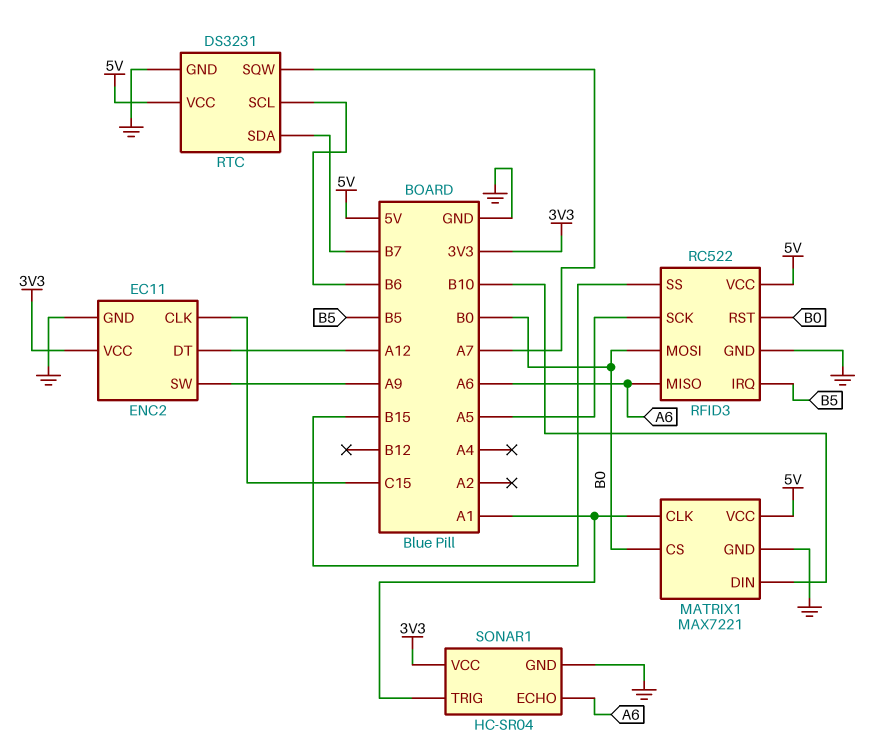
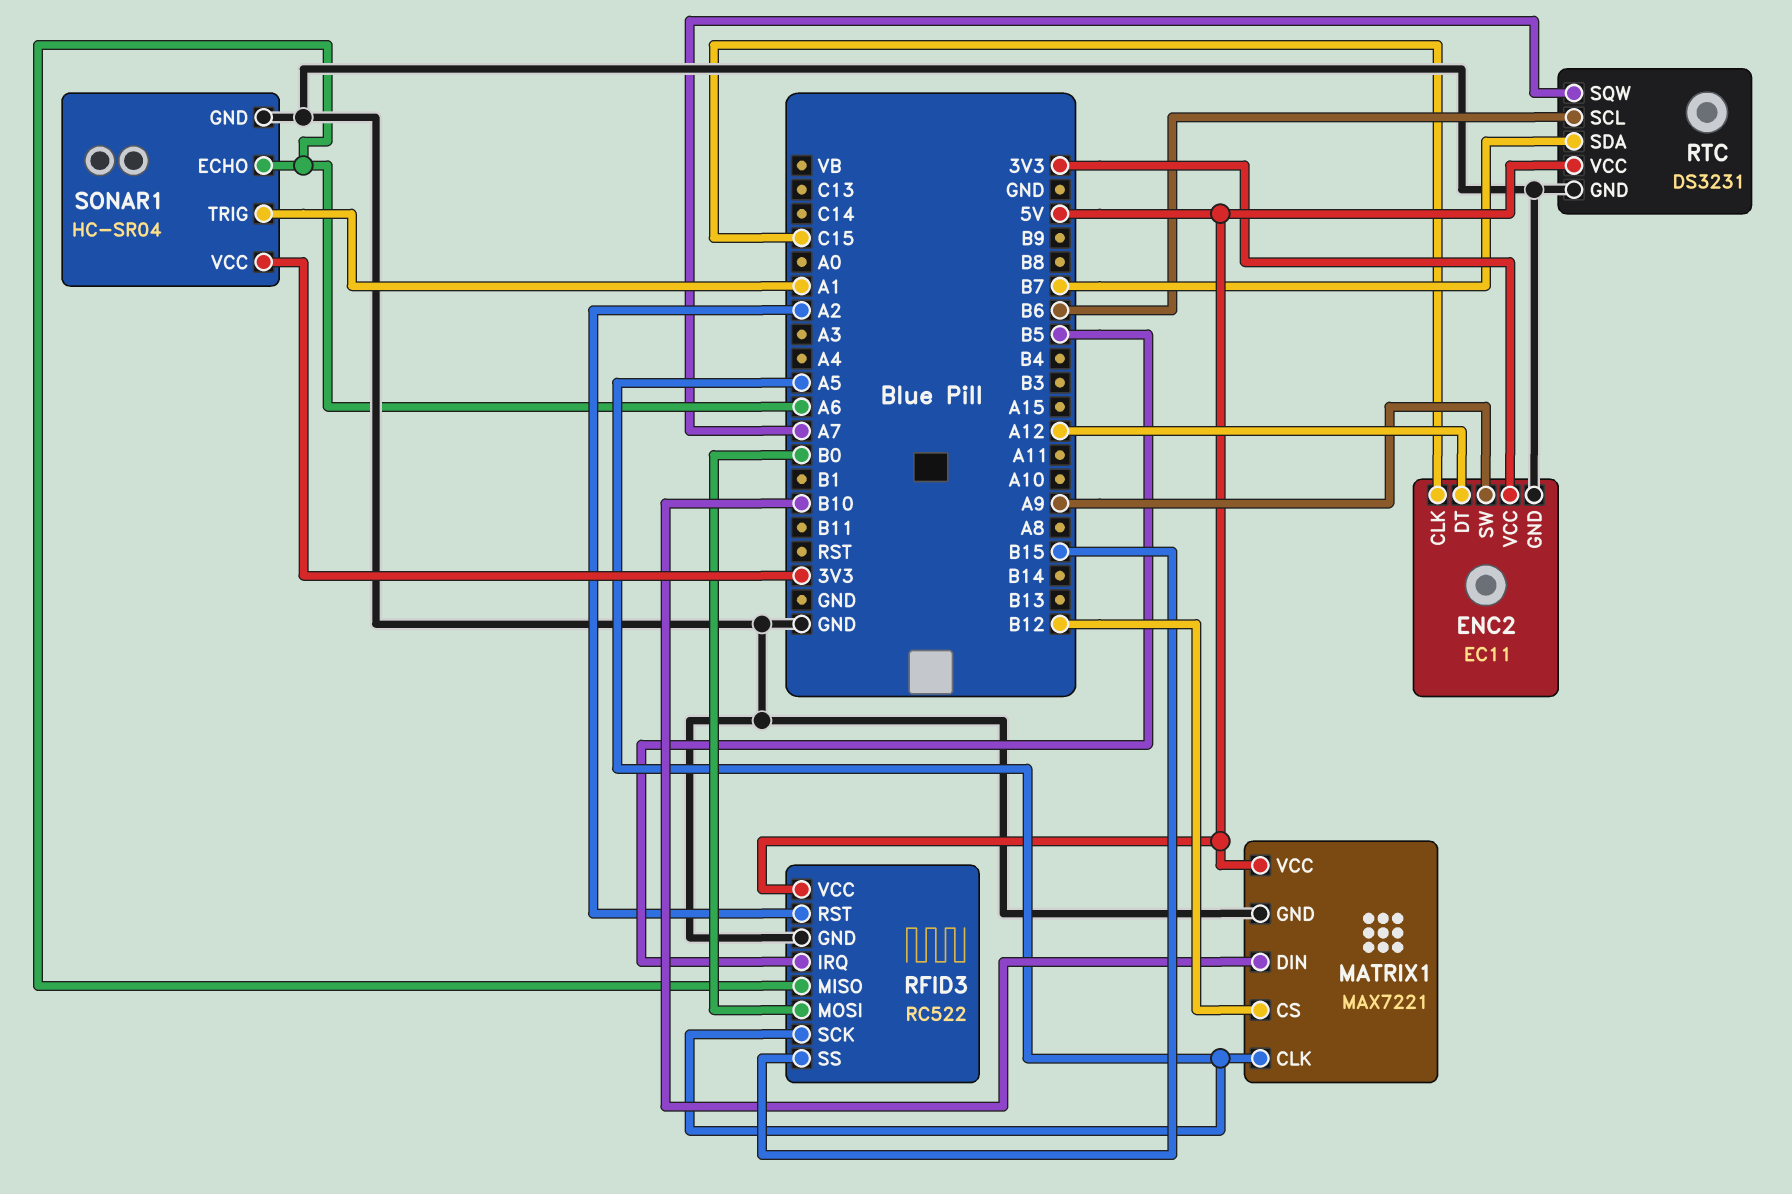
MATRIX1 pin CLK: A1 -> A5
MATRIX1 pin CS: B0 -> B12
RFID3 pin RST: B0 -> A2

